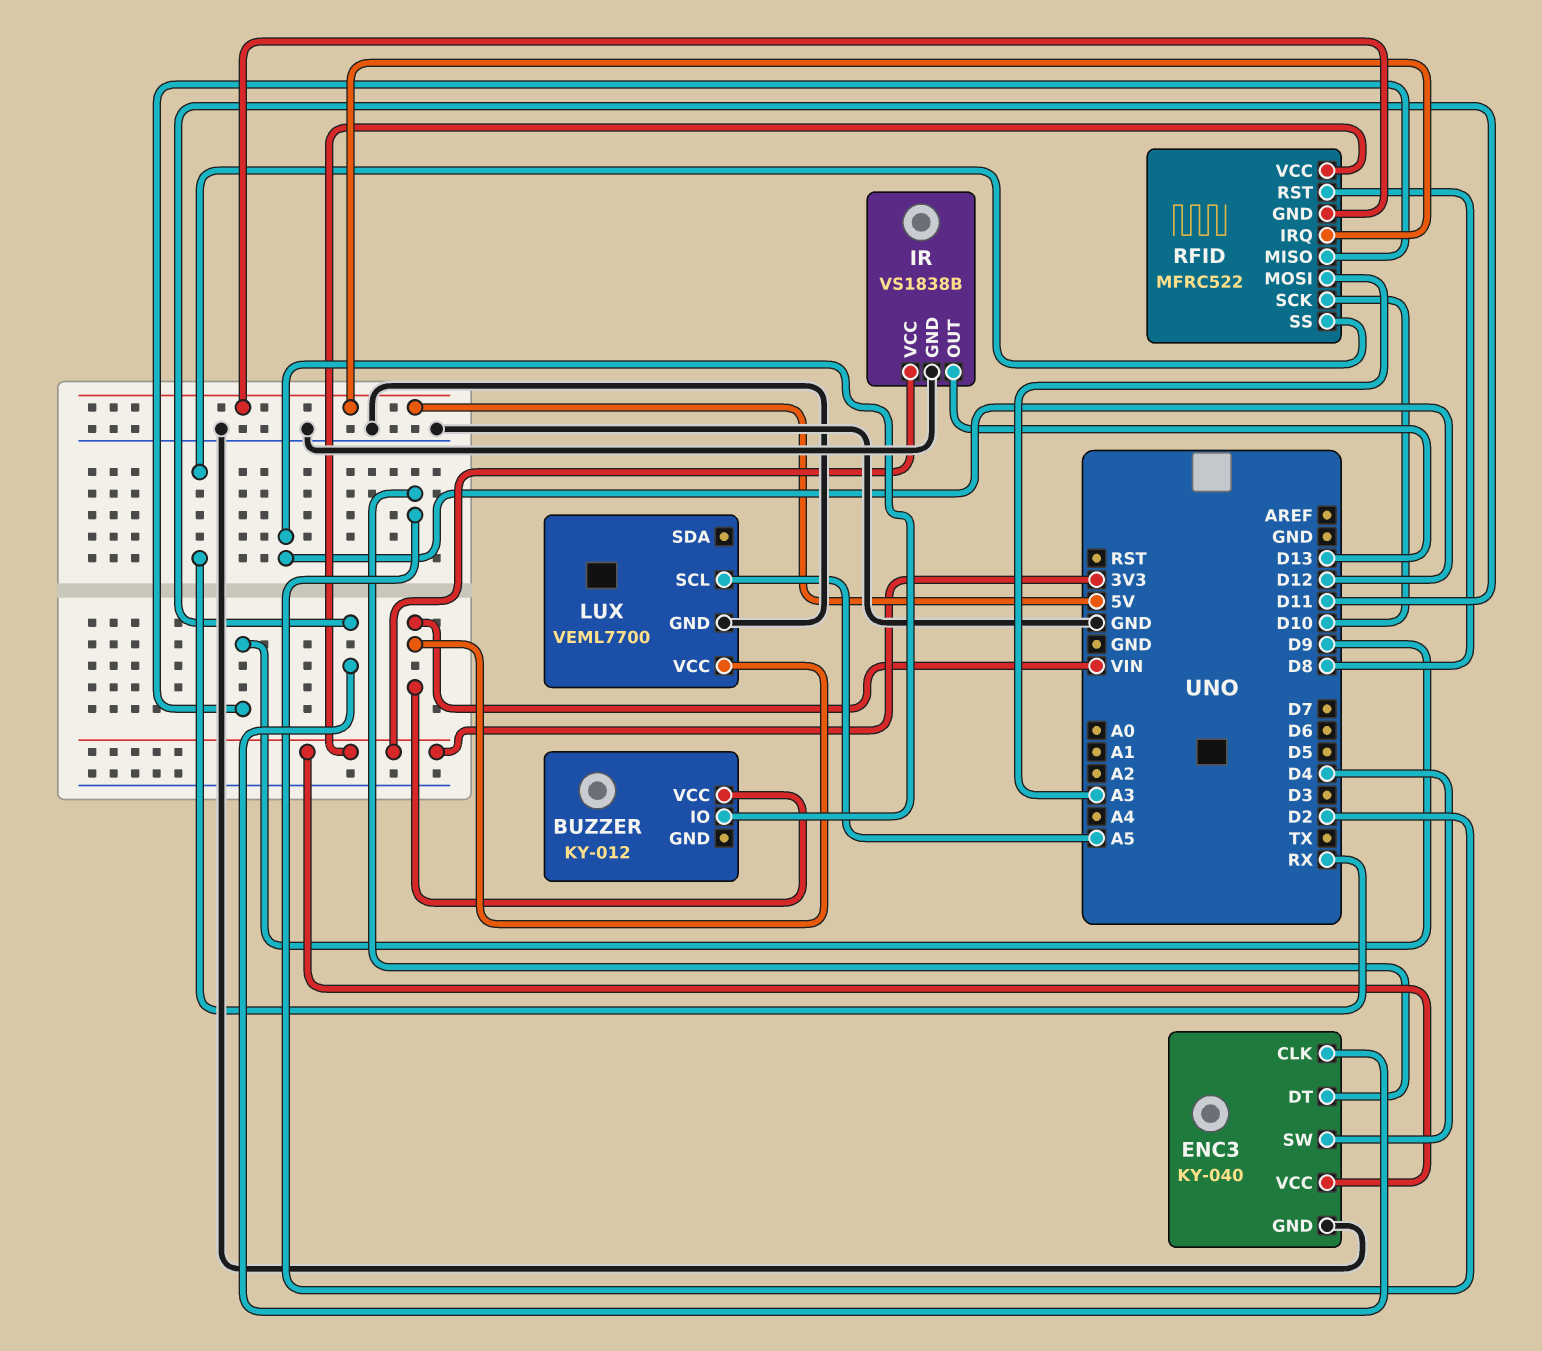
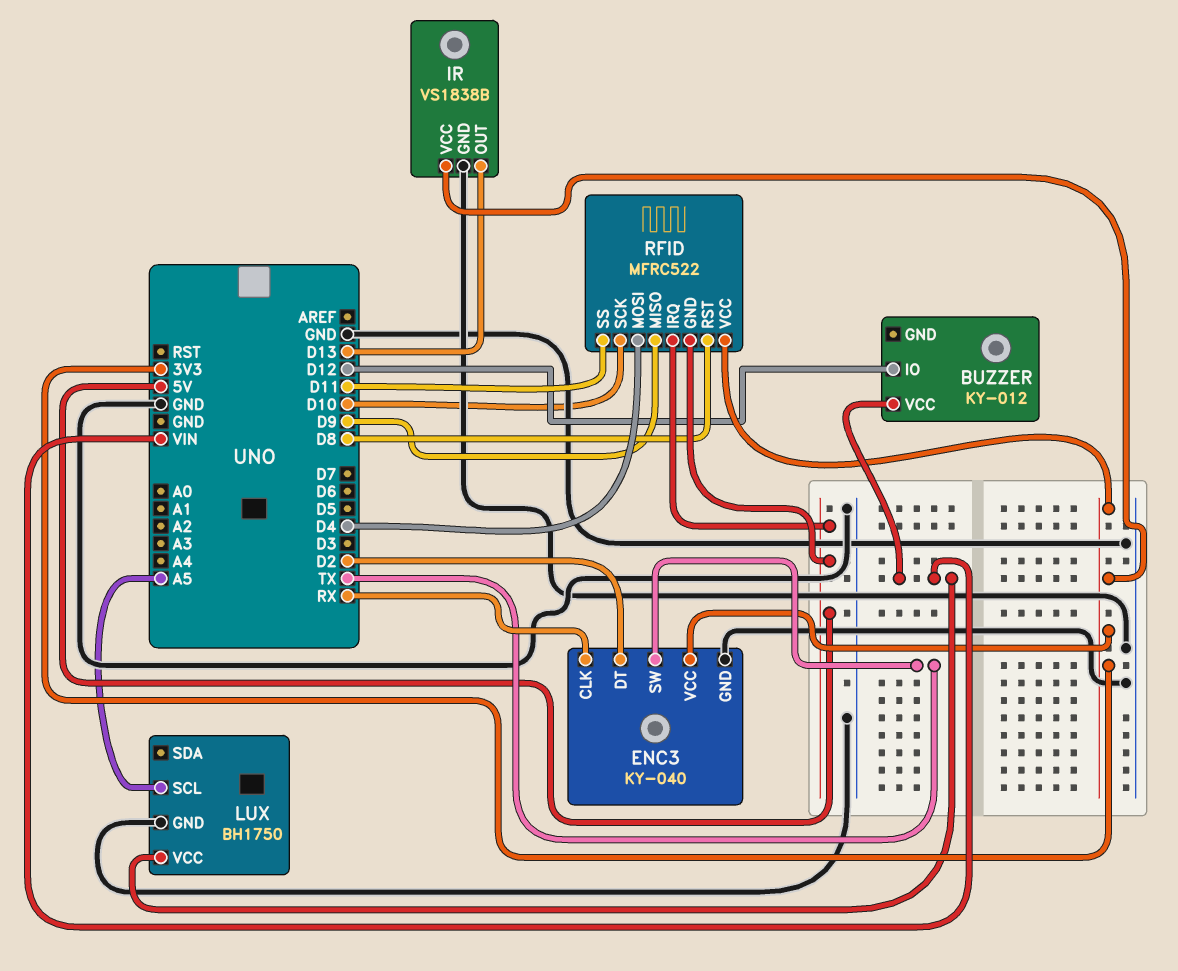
ENC3 pin CLK: D11 -> RX
ENC3 pin SW: D4 -> TX
LUX: VEML7700 -> BH1750
RFID pin MOSI: A3 -> D4
RFID pin SS: RX -> D11

